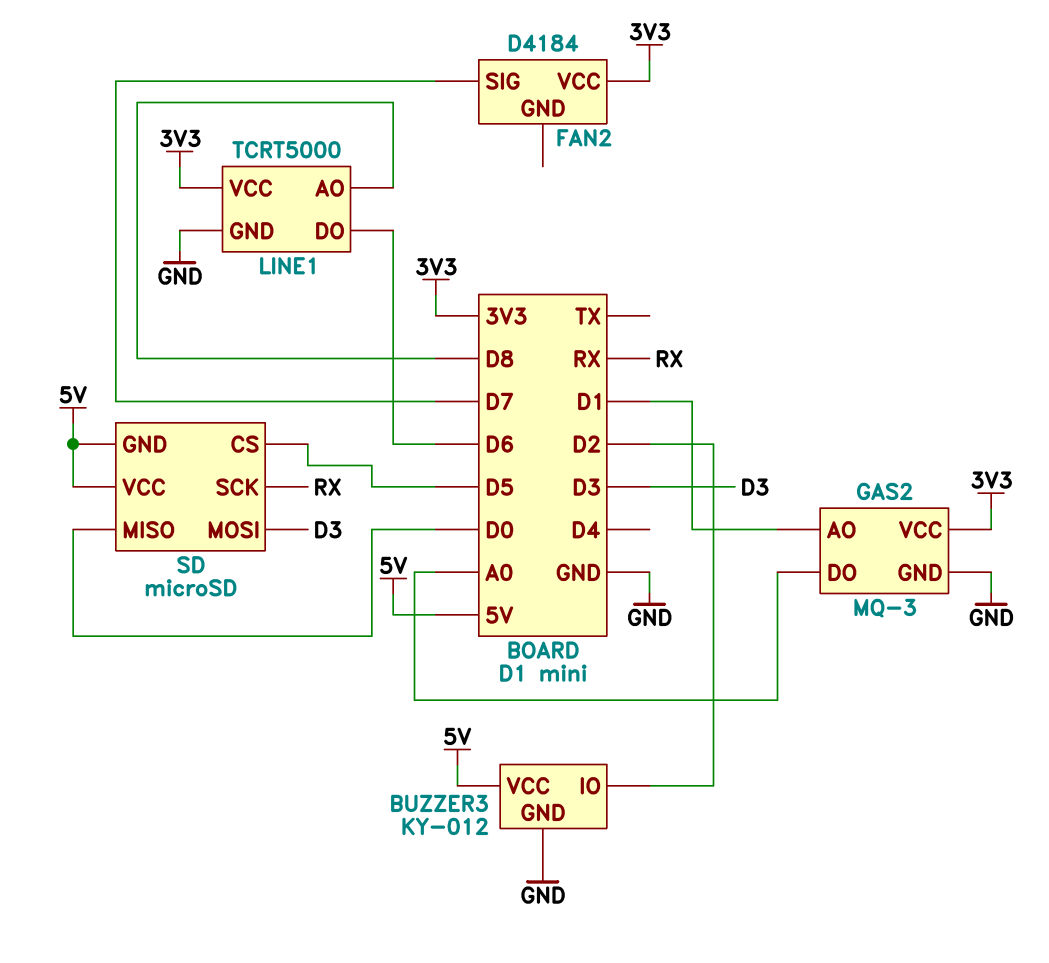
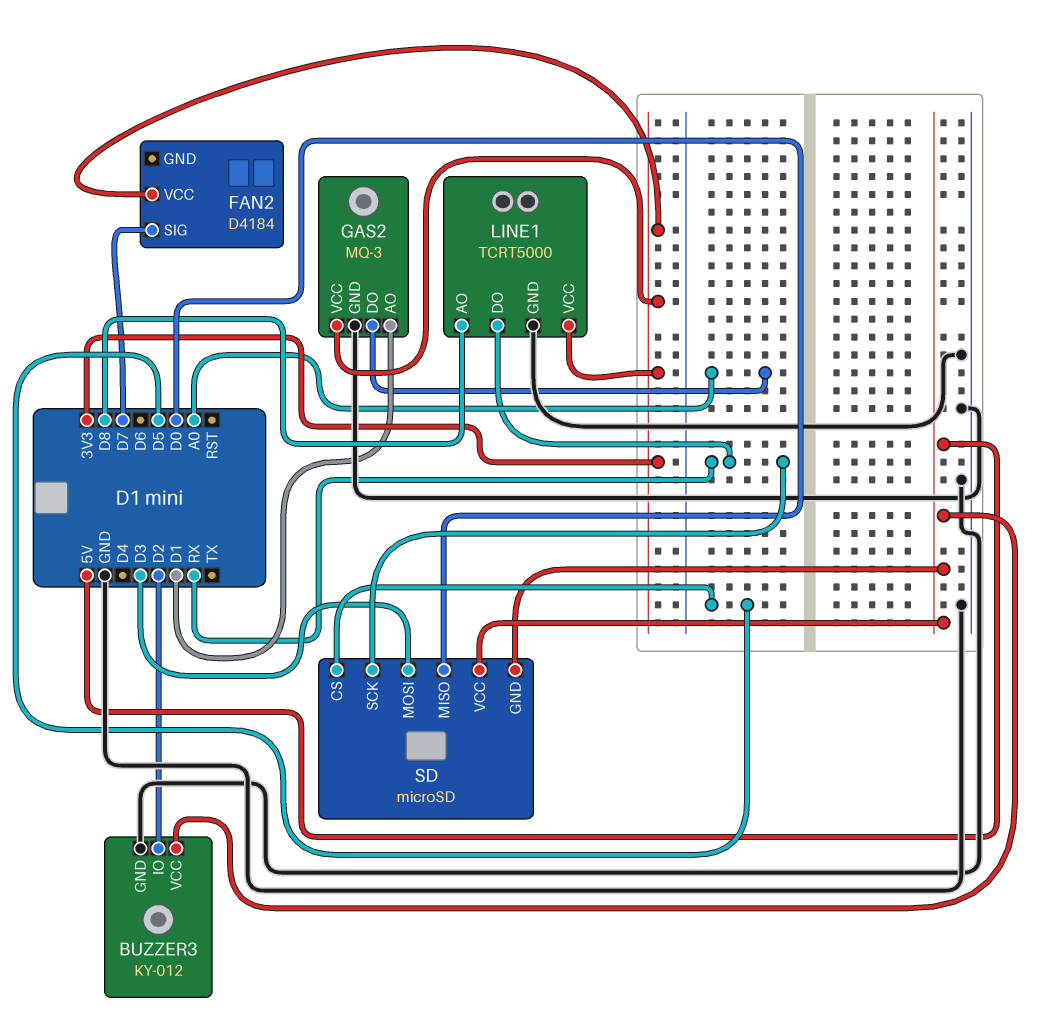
LINE1 pin DO: D6 -> RX

